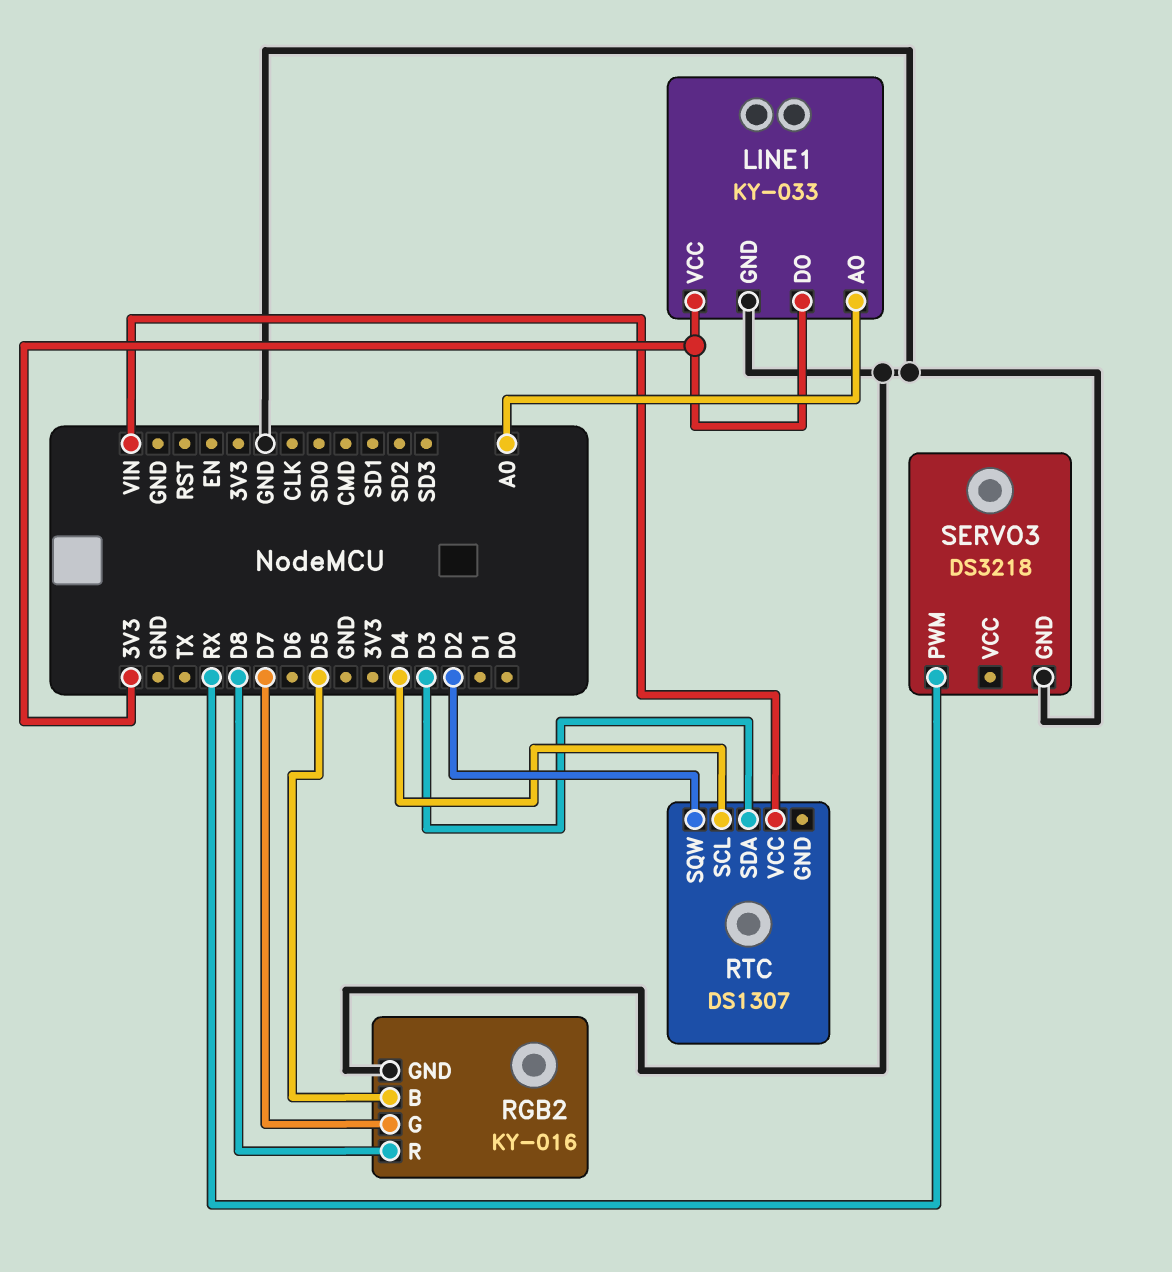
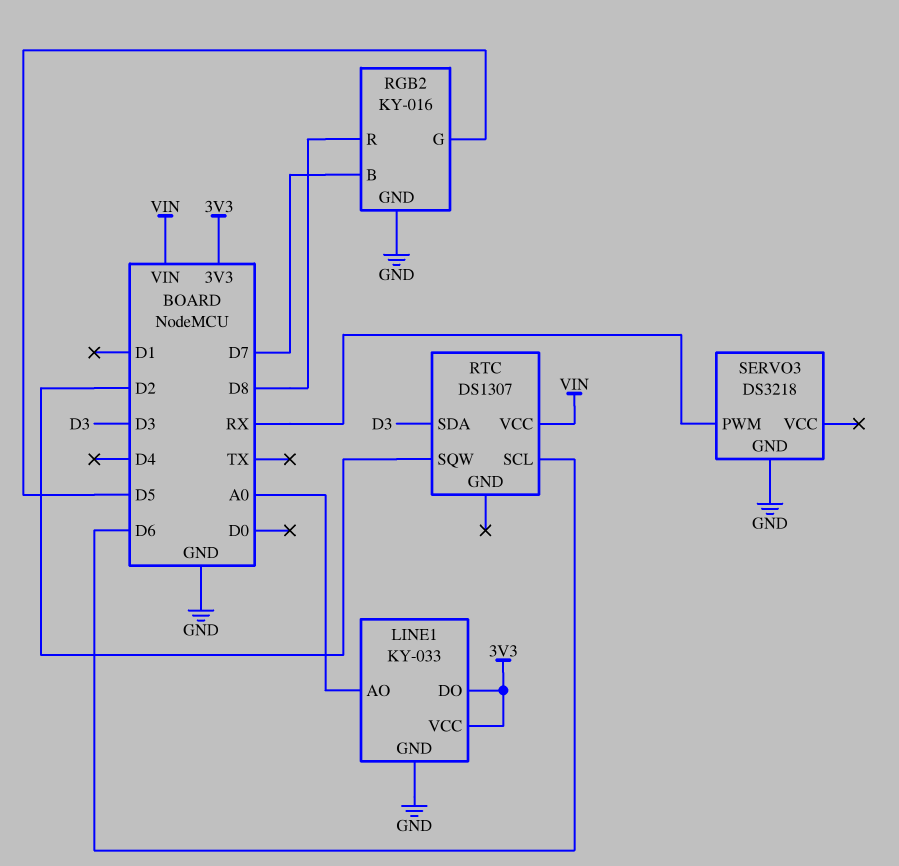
RGB2 pin B: D5 -> D7
RGB2 pin G: D7 -> D5
RTC pin SCL: D4 -> D6

